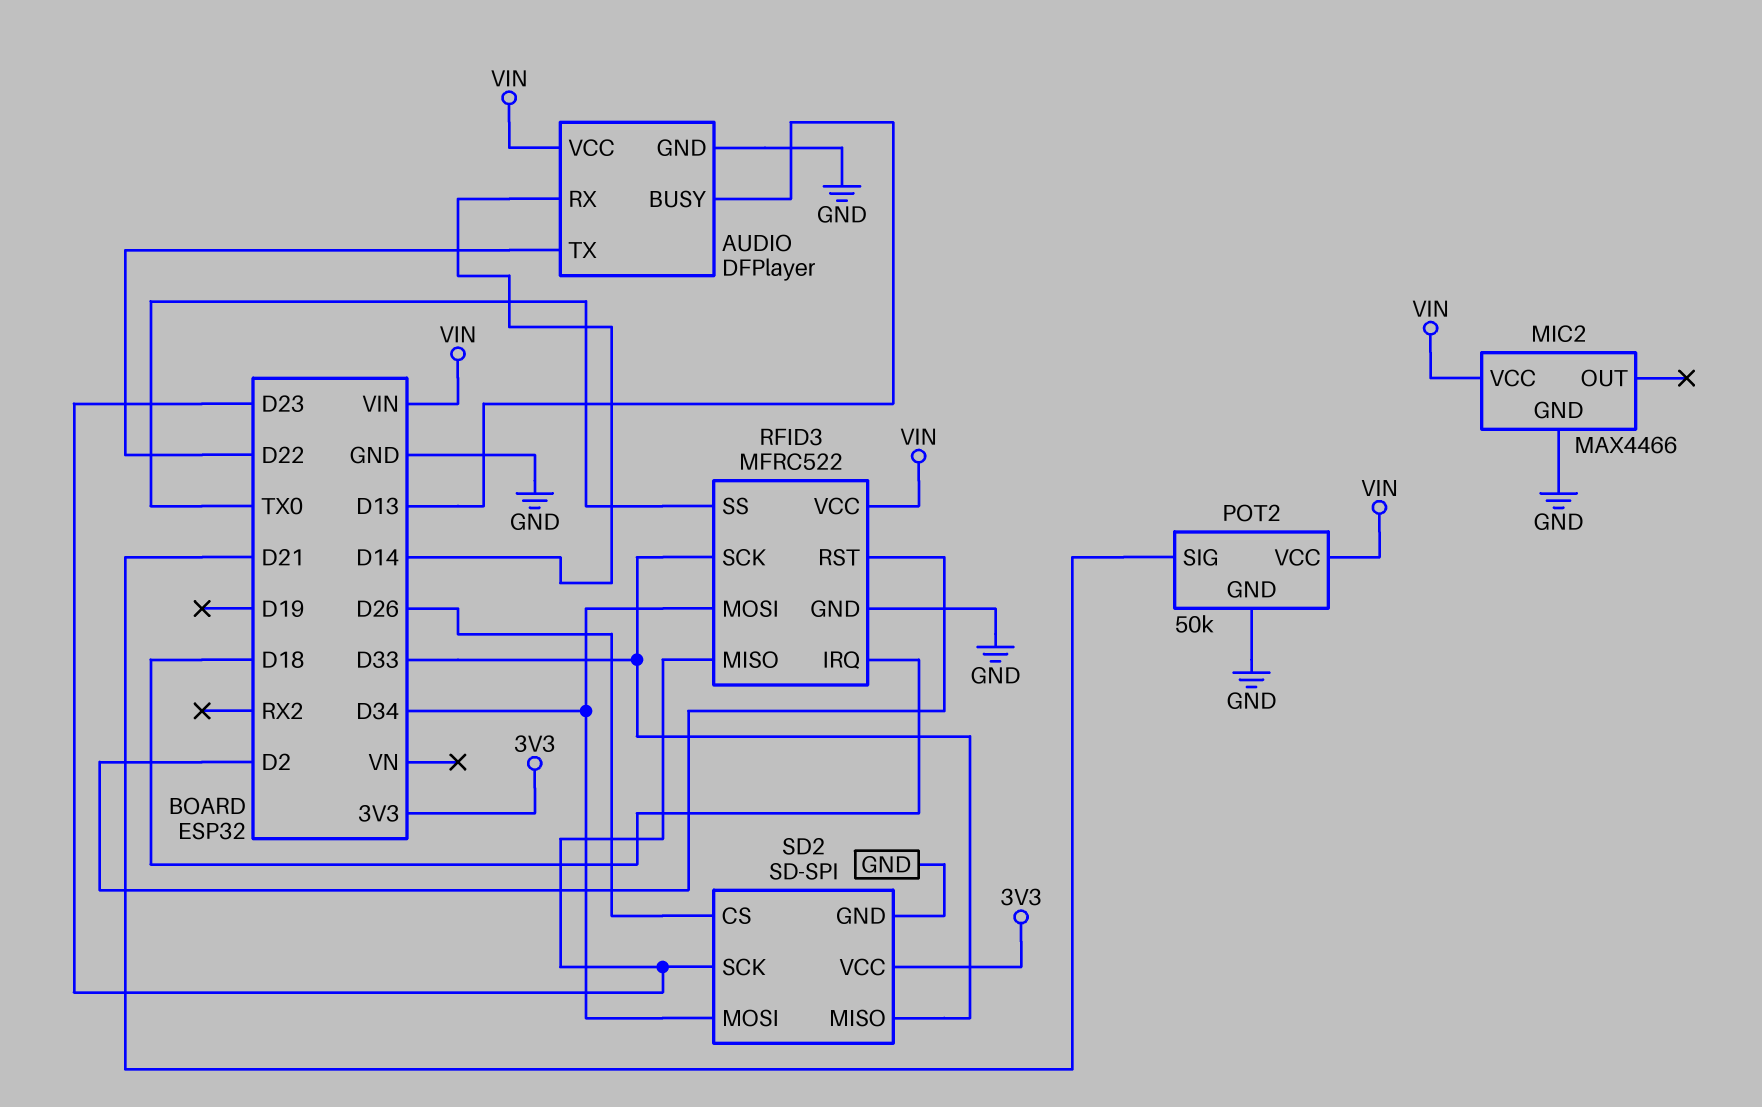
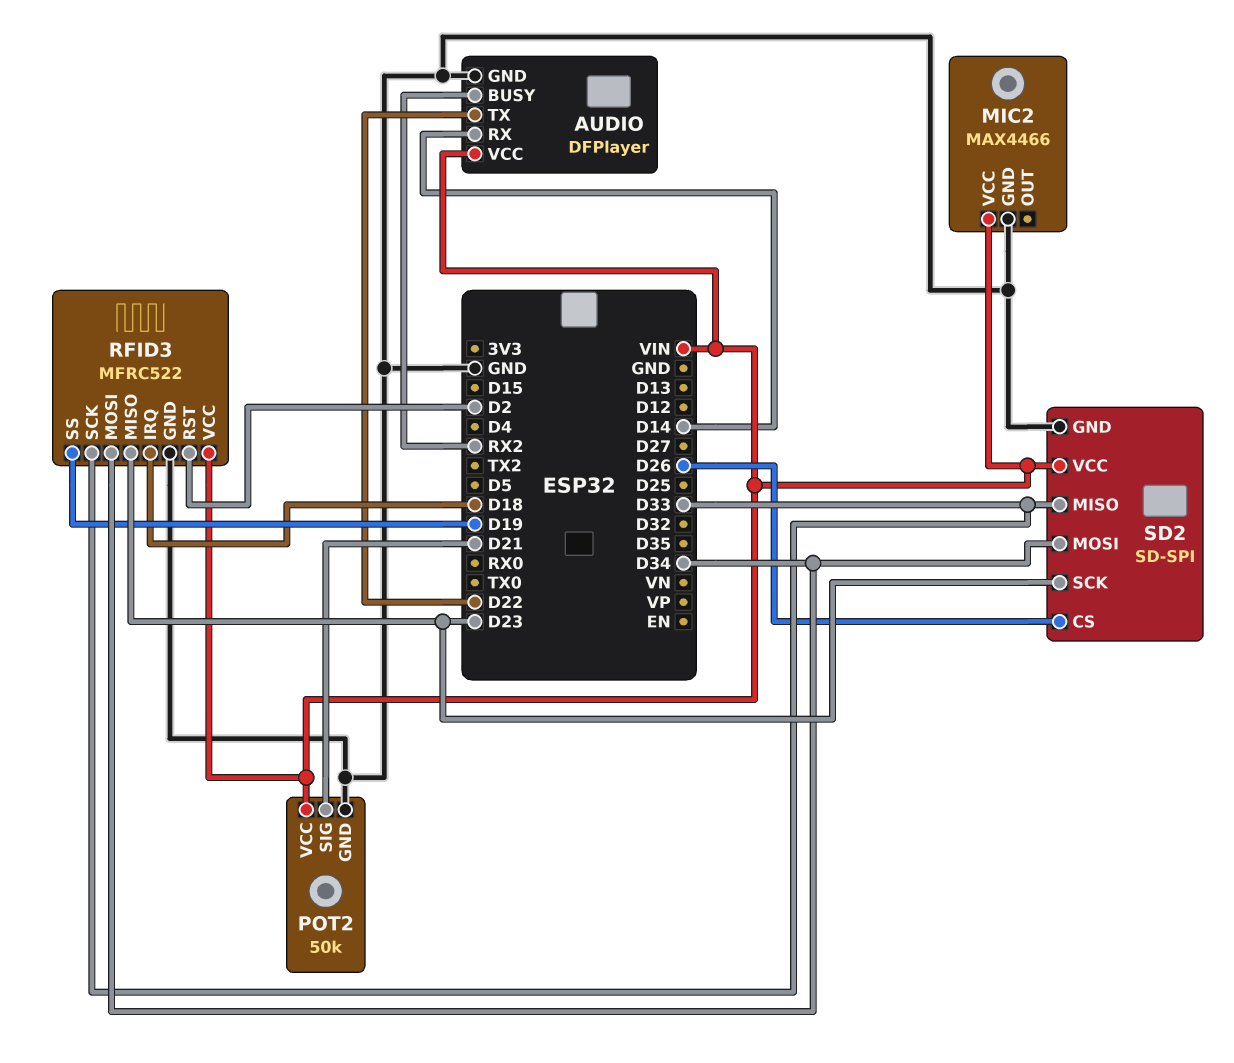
AUDIO pin BUSY: D13 -> RX2
RFID3 pin SS: TX0 -> D19
SD2 pin VCC: 3V3 -> VIN

